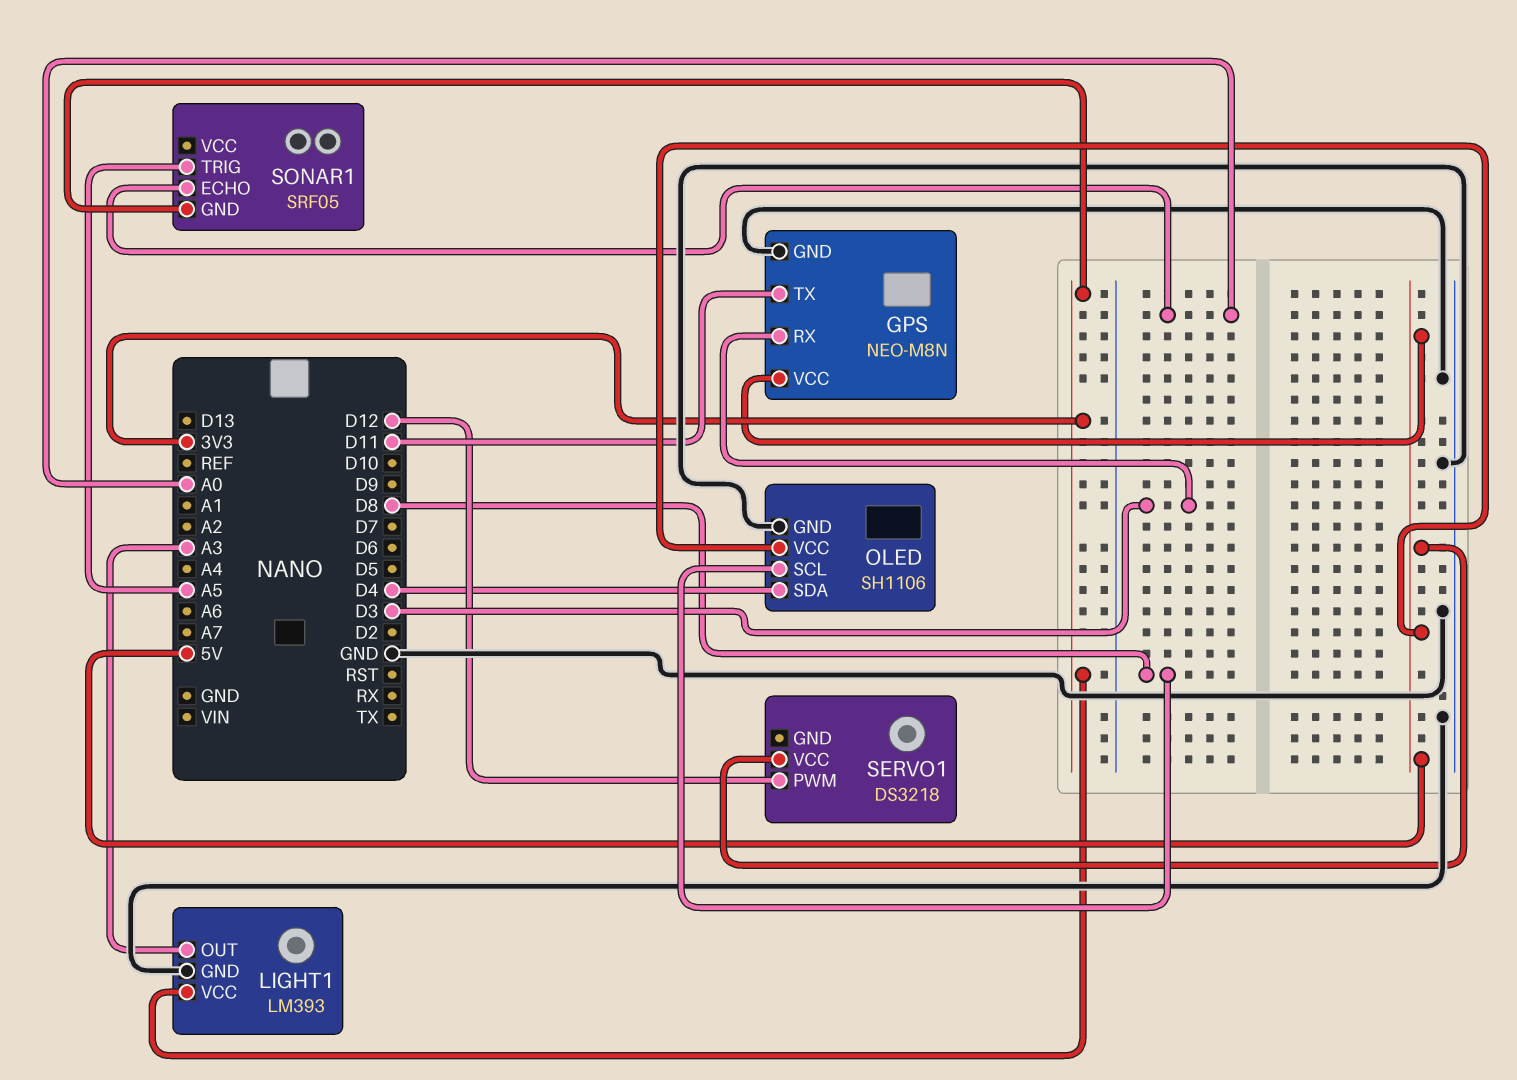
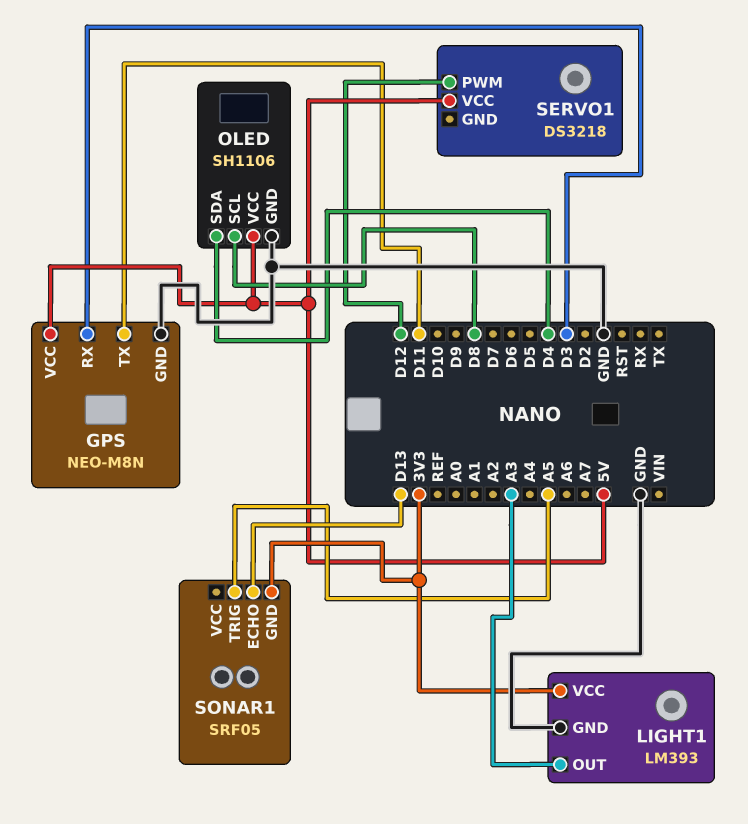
SONAR1 pin ECHO: A0 -> D13

